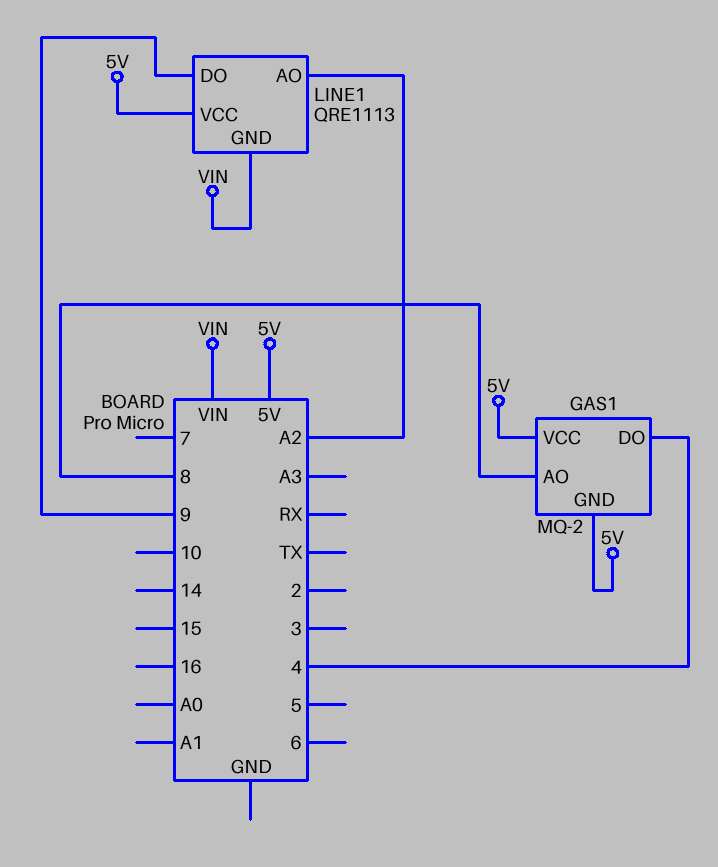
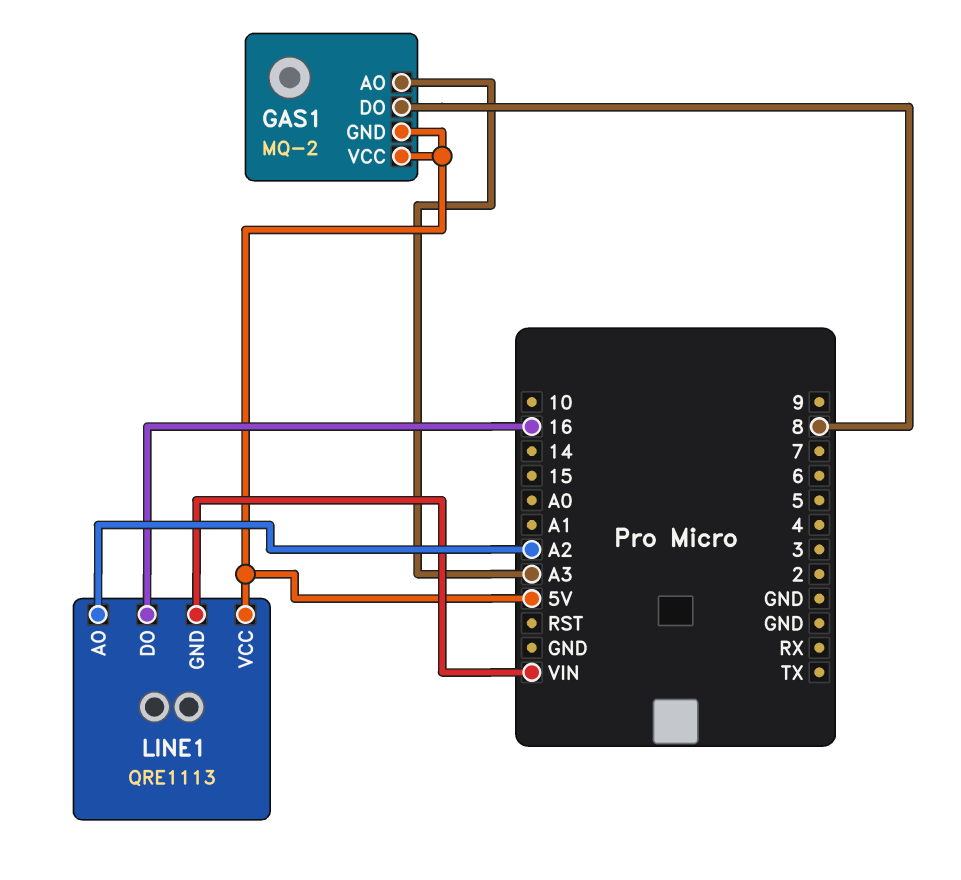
GAS1 pin AO: 8 -> A3
GAS1 pin DO: 4 -> 8
LINE1 pin DO: 9 -> 16

